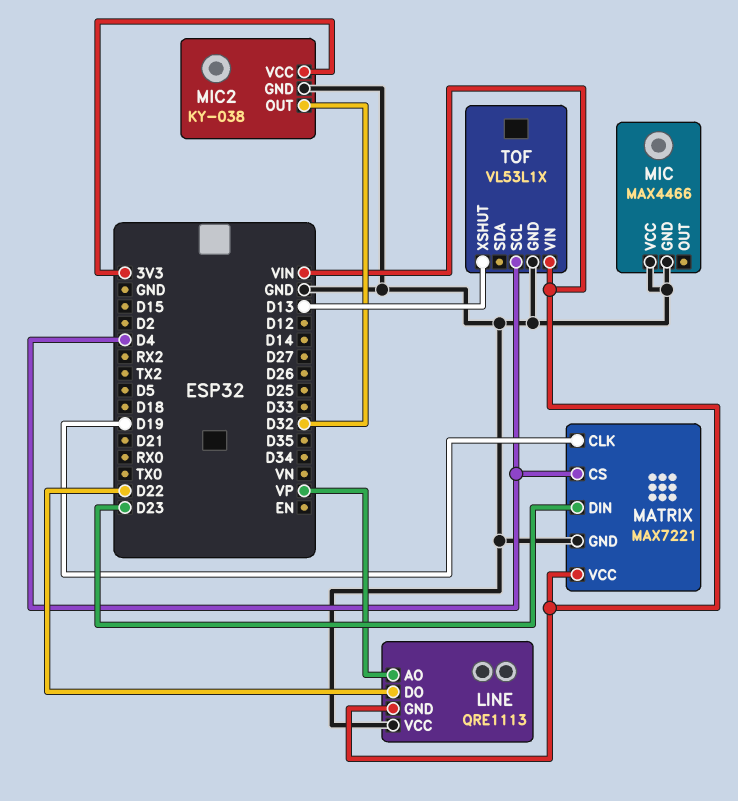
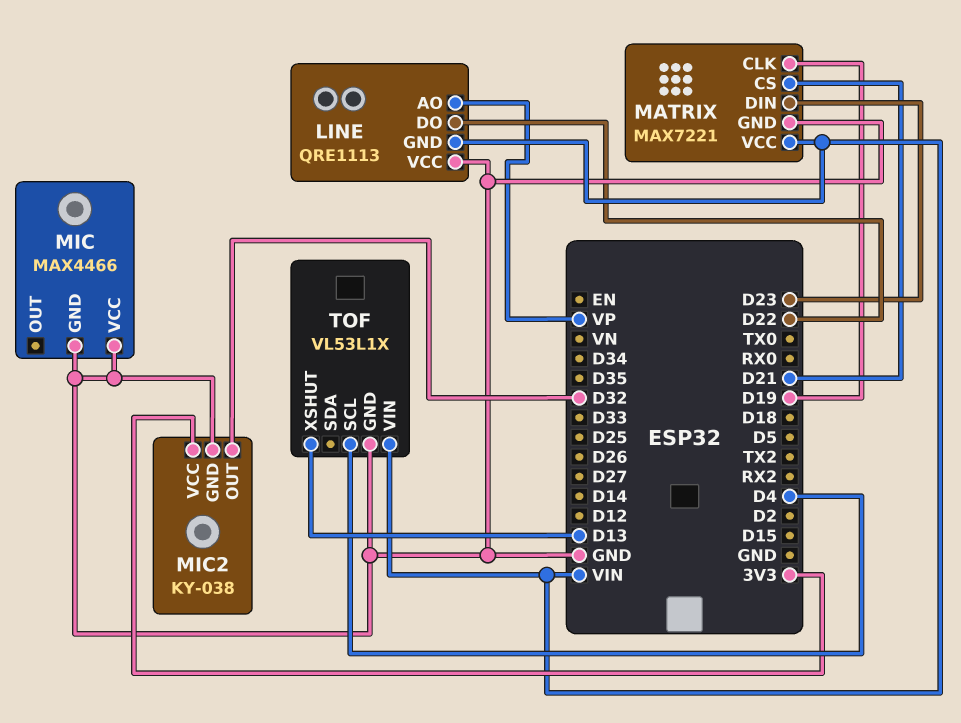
MATRIX pin CS: D4 -> D21

